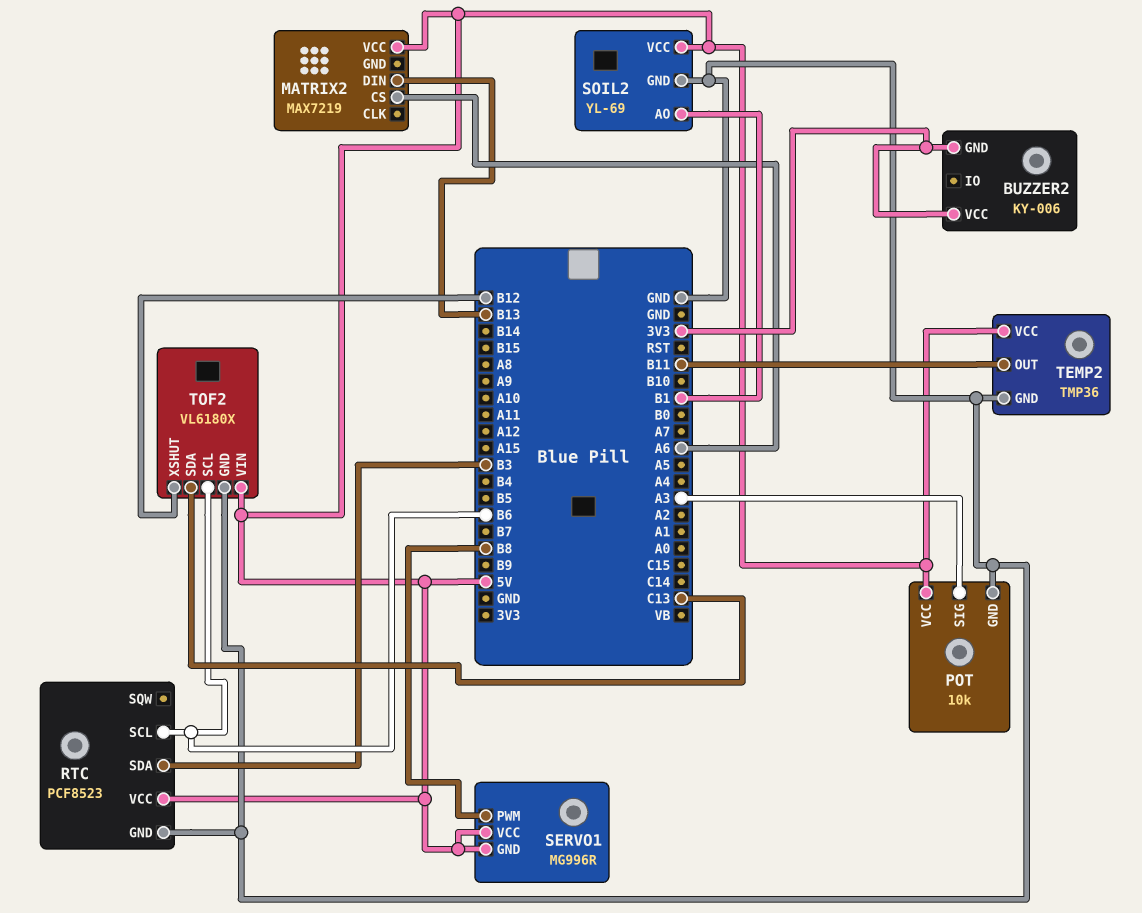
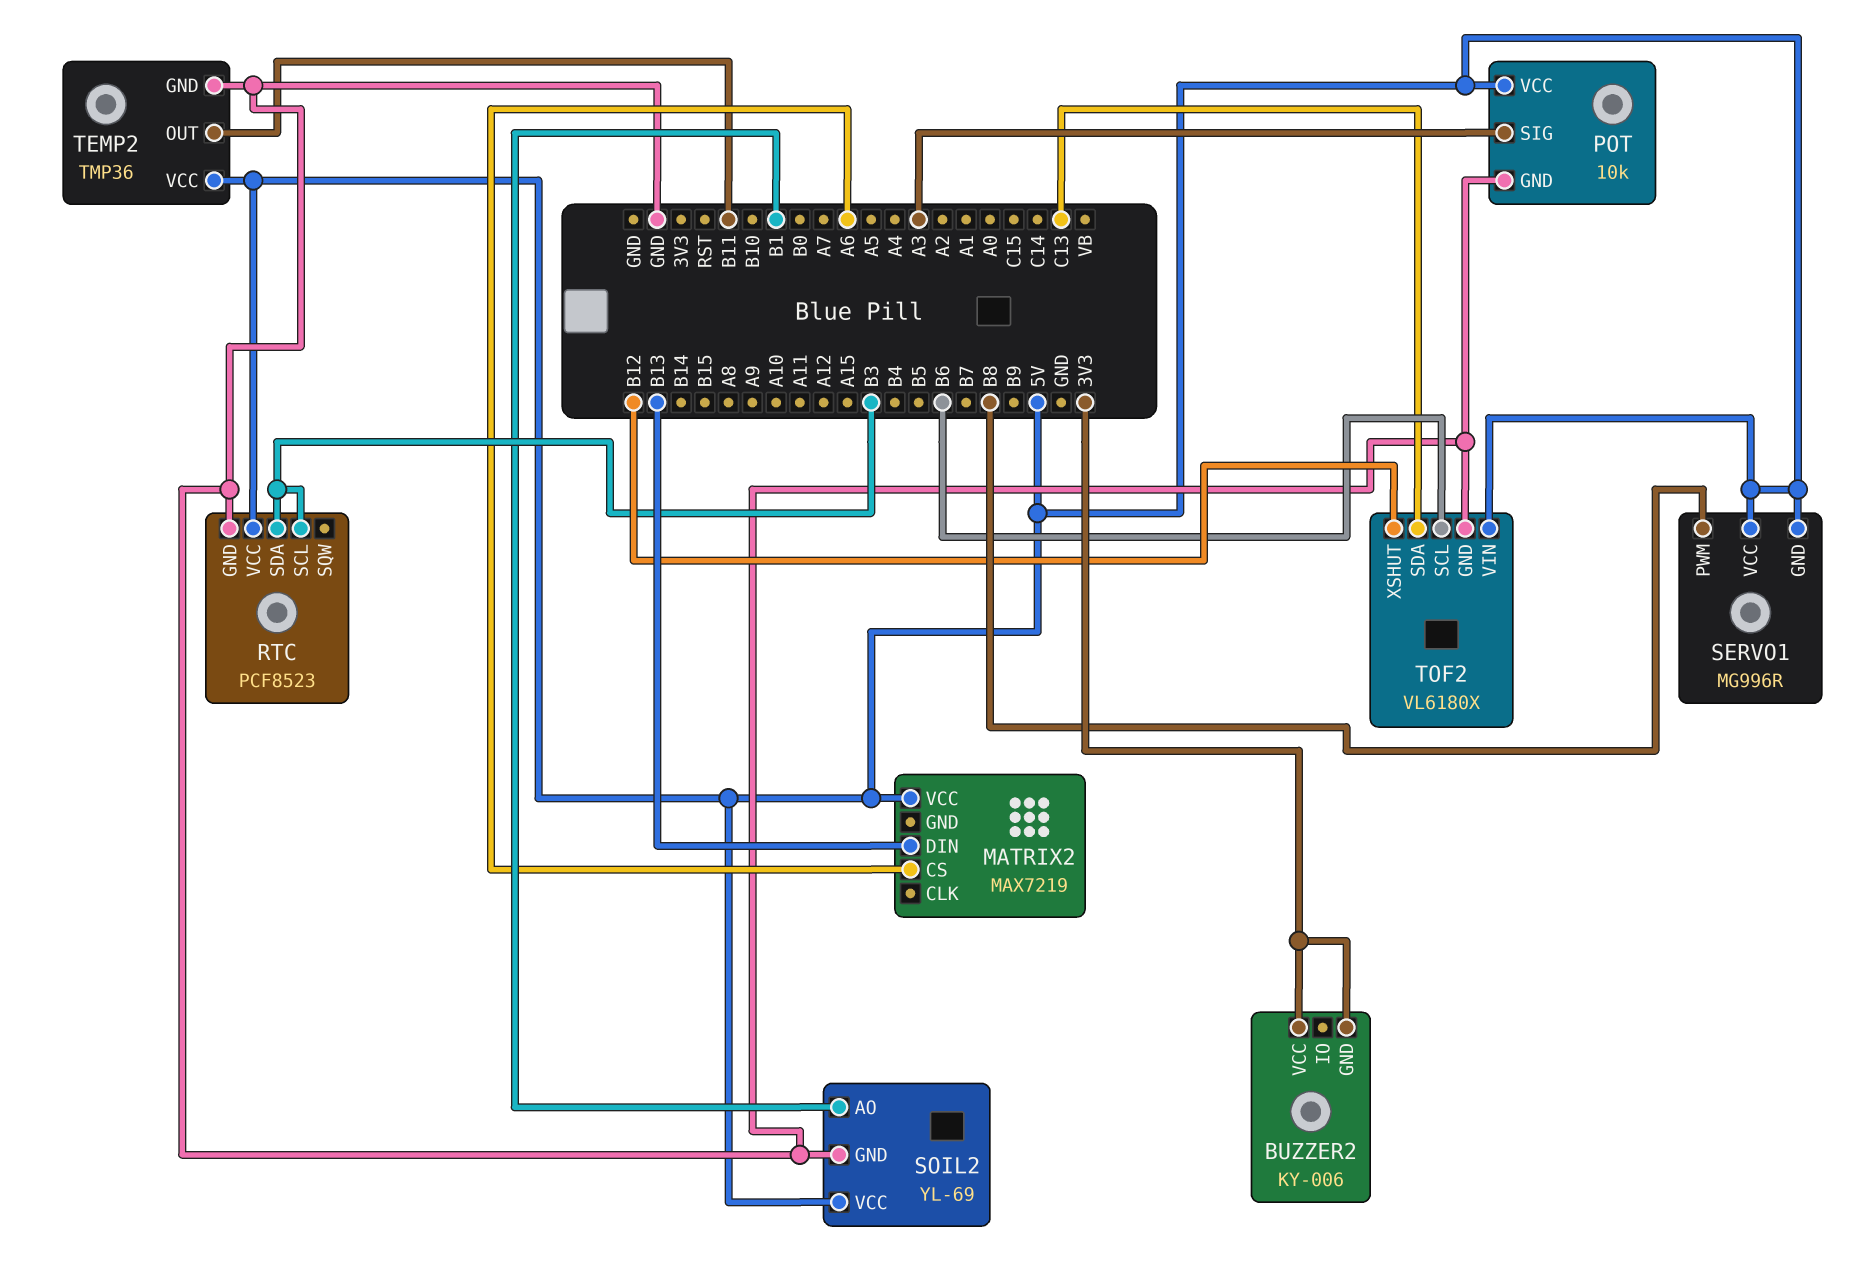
RTC pin SCL: B6 -> B3

